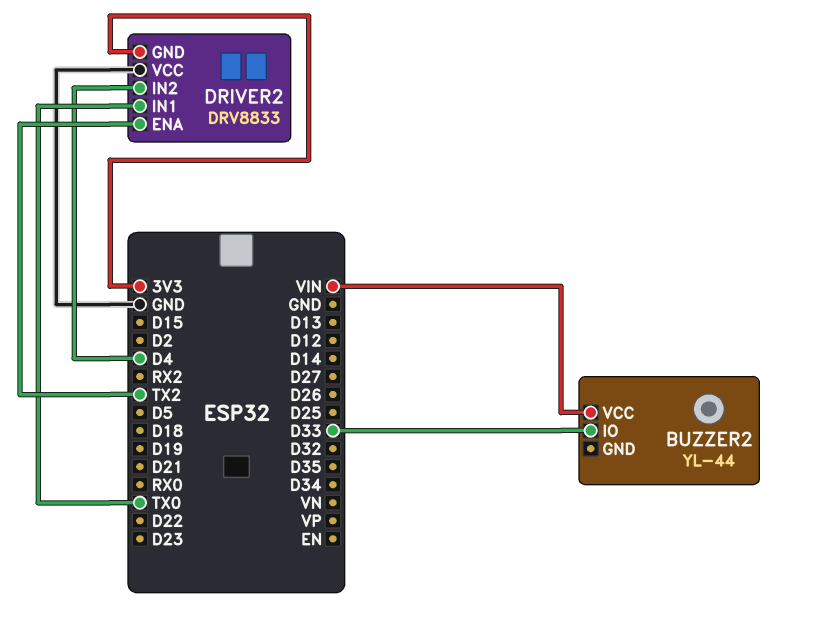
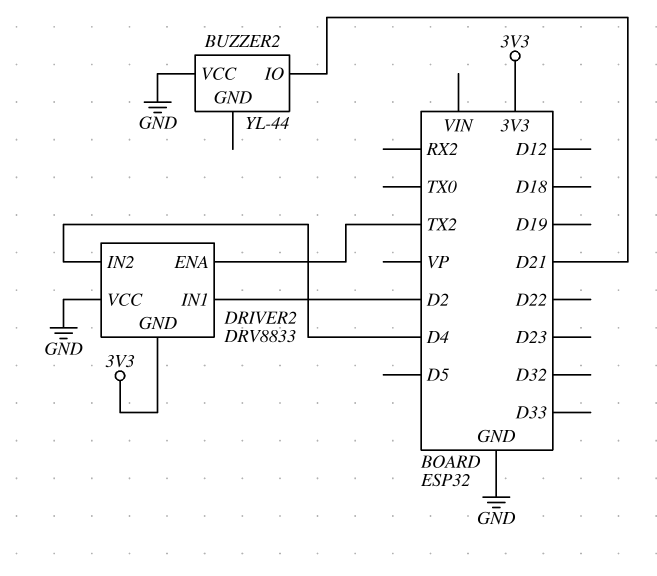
BUZZER2 pin IO: D33 -> D21
BUZZER2 pin VCC: VIN -> GND
DRIVER2 pin IN1: TX0 -> D2

